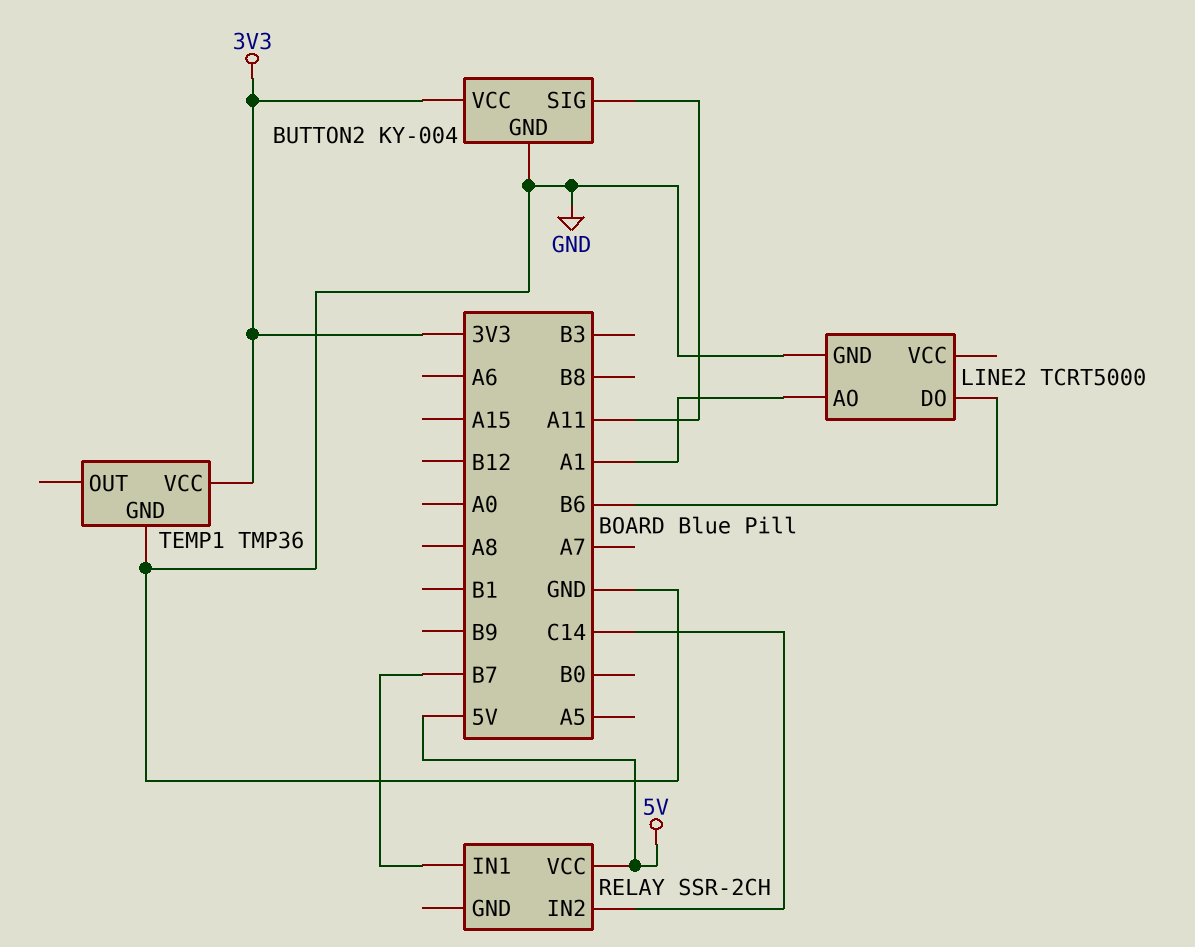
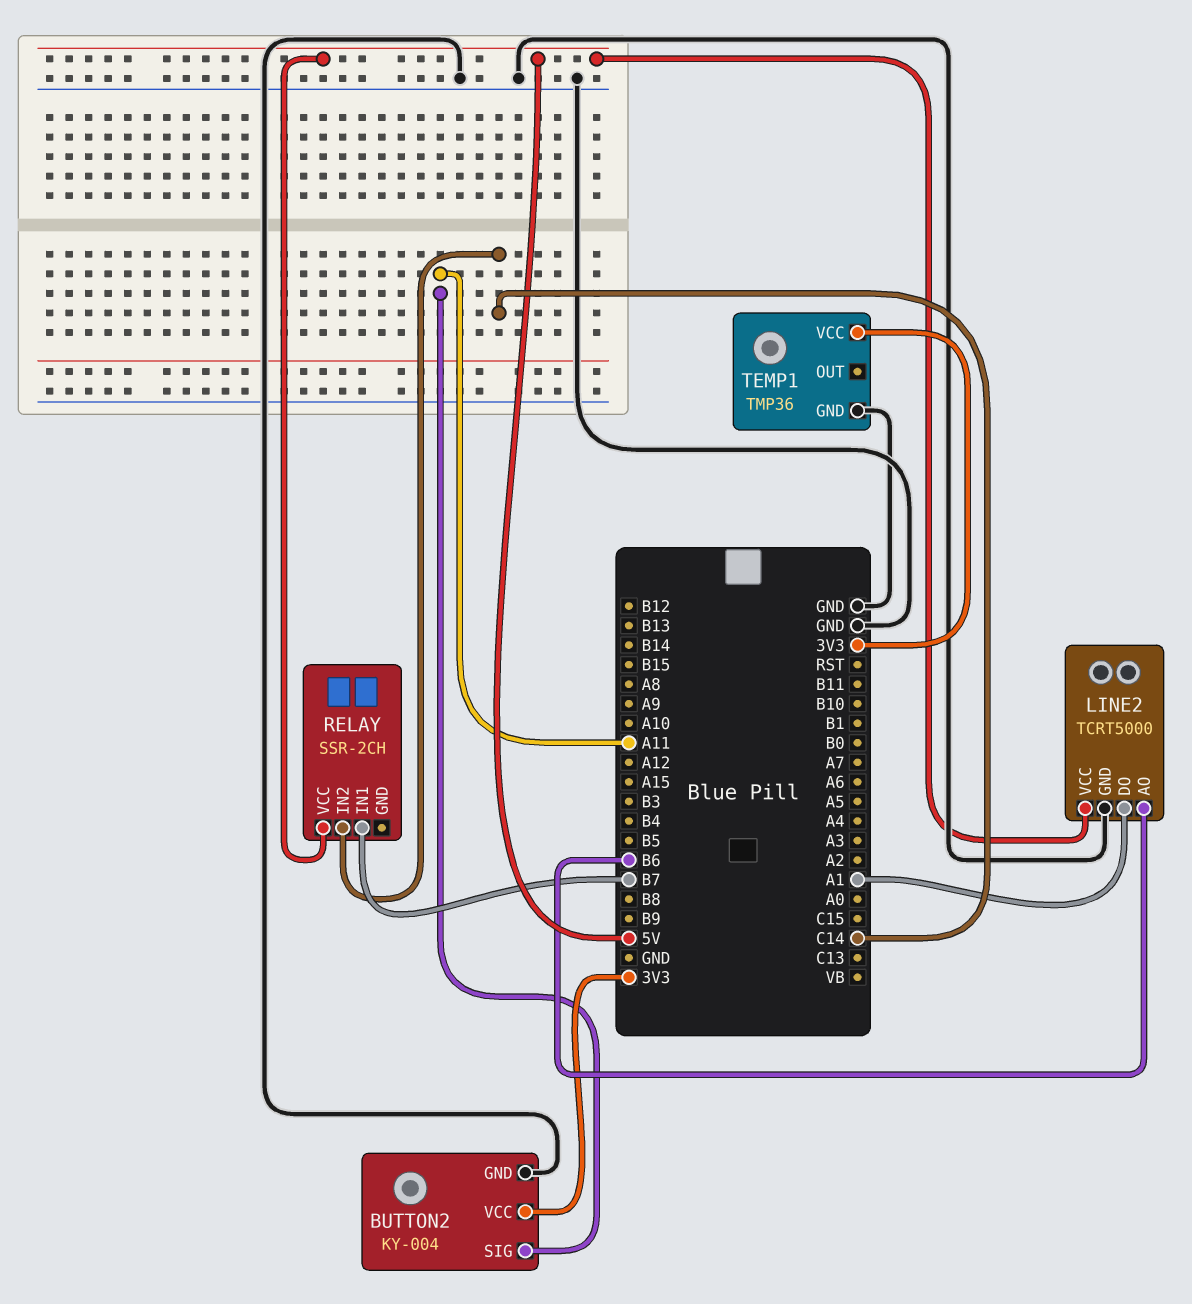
LINE2 pin AO: A1 -> B6
LINE2 pin DO: B6 -> A1
LINE2 pin VCC: none -> 5V

